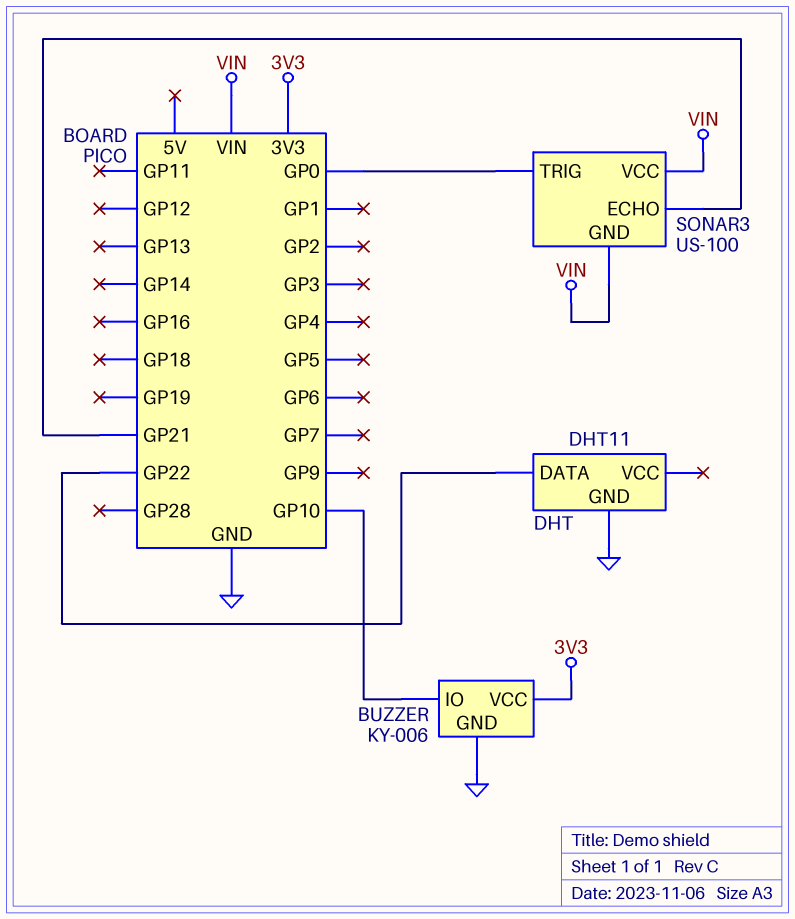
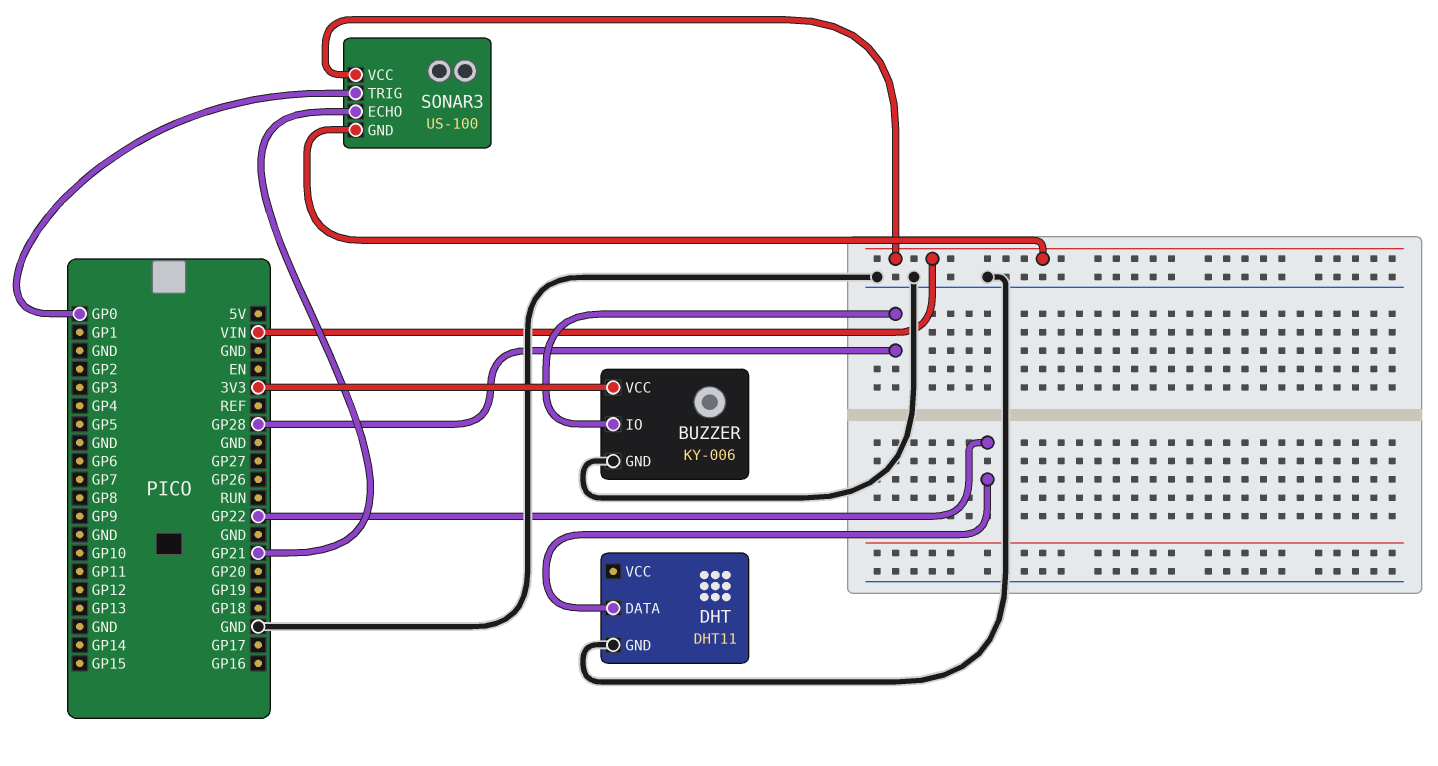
BUZZER pin IO: GP10 -> GP28

